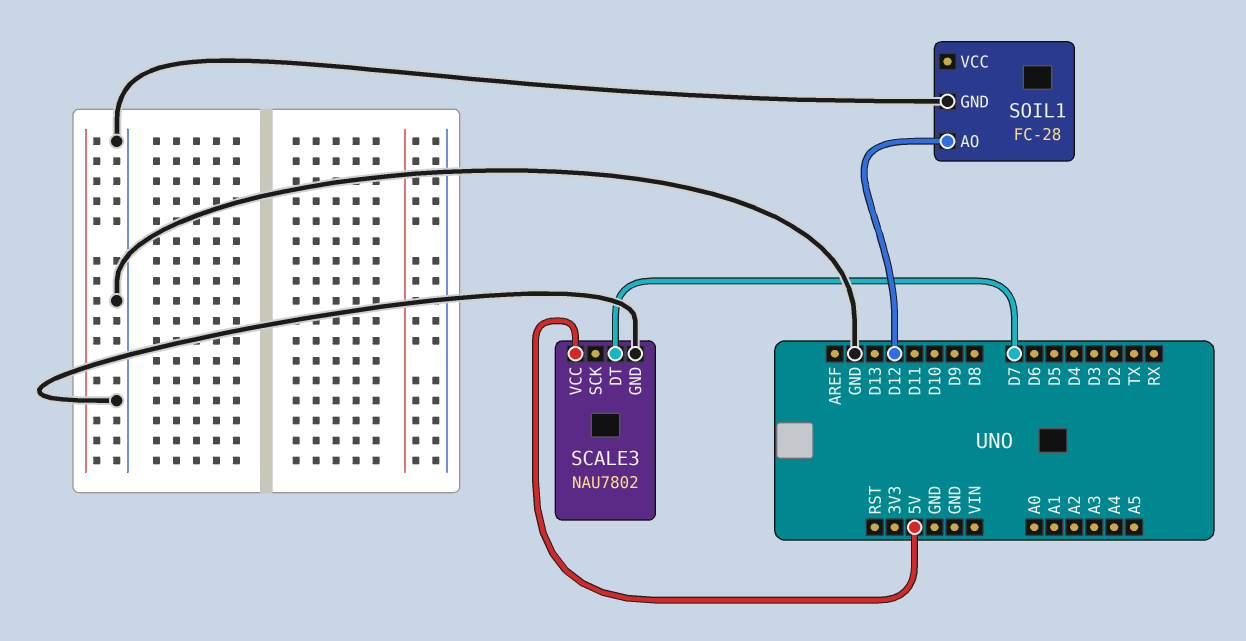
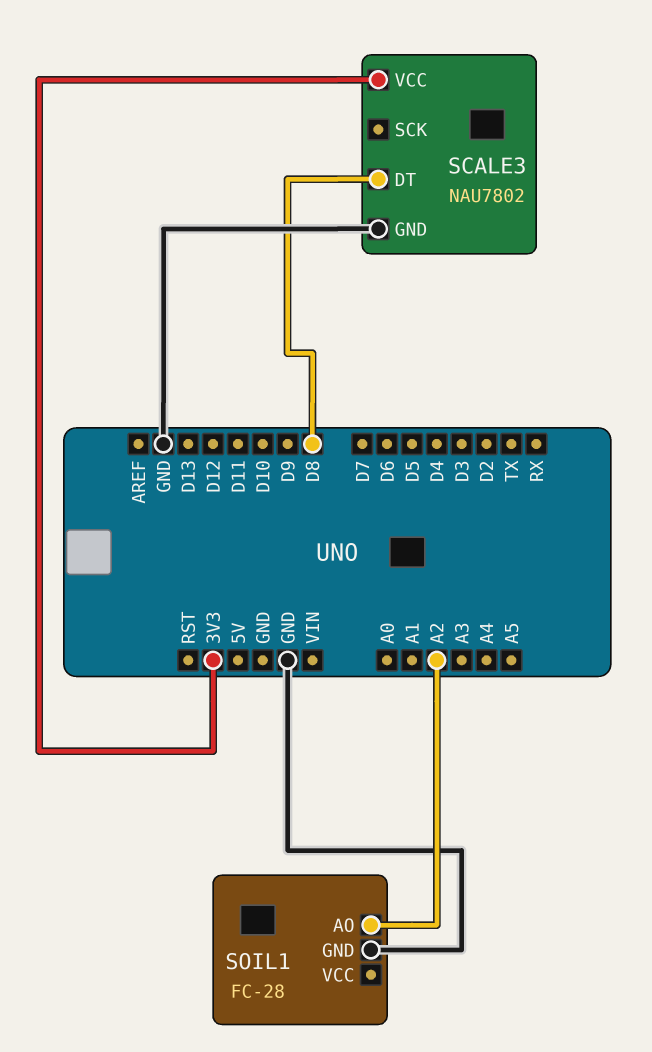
SCALE3 pin DT: D7 -> D8
SCALE3 pin VCC: 5V -> 3V3
SOIL1 pin AO: D12 -> A2

